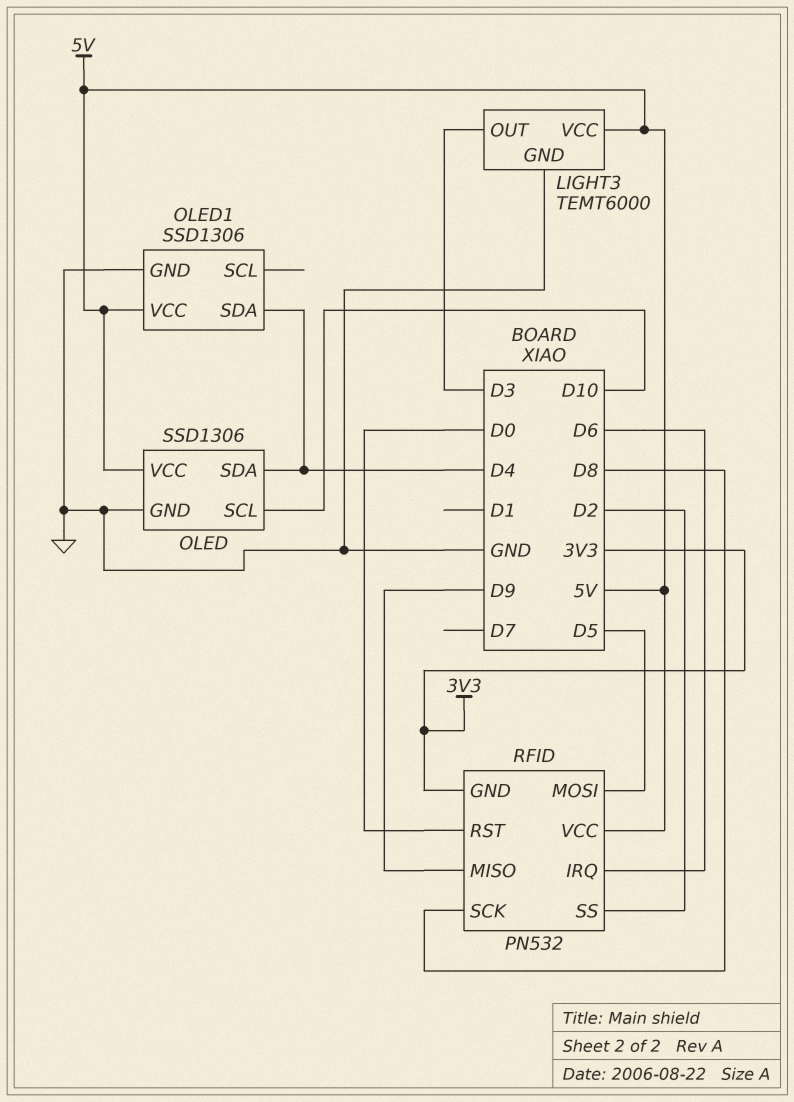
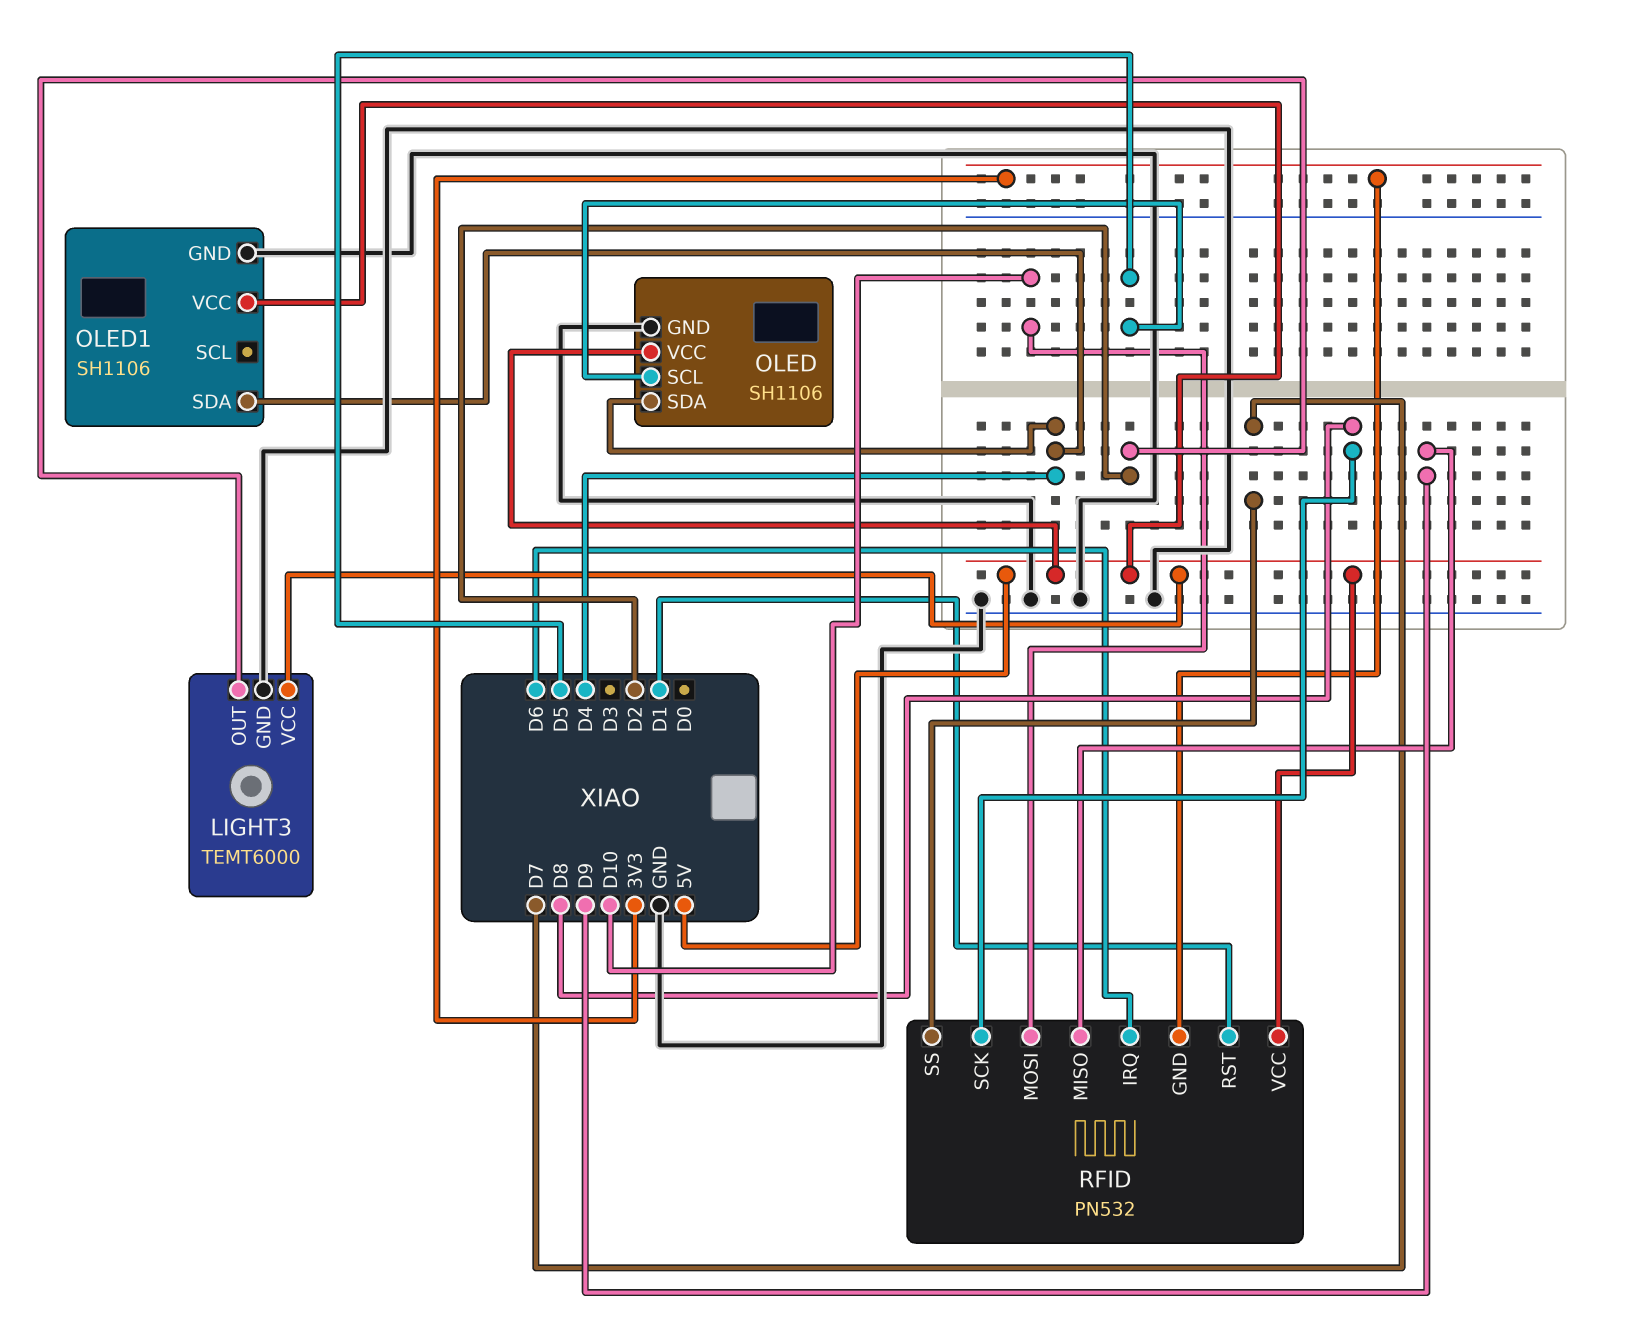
LIGHT3 pin OUT: D3 -> D2
OLED: SSD1306 -> SH1106
OLED pin SCL: D10 -> D5
OLED1: SSD1306 -> SH1106
RFID pin MOSI: D5 -> D10
RFID pin RST: D0 -> D1
RFID pin SS: D2 -> D7

